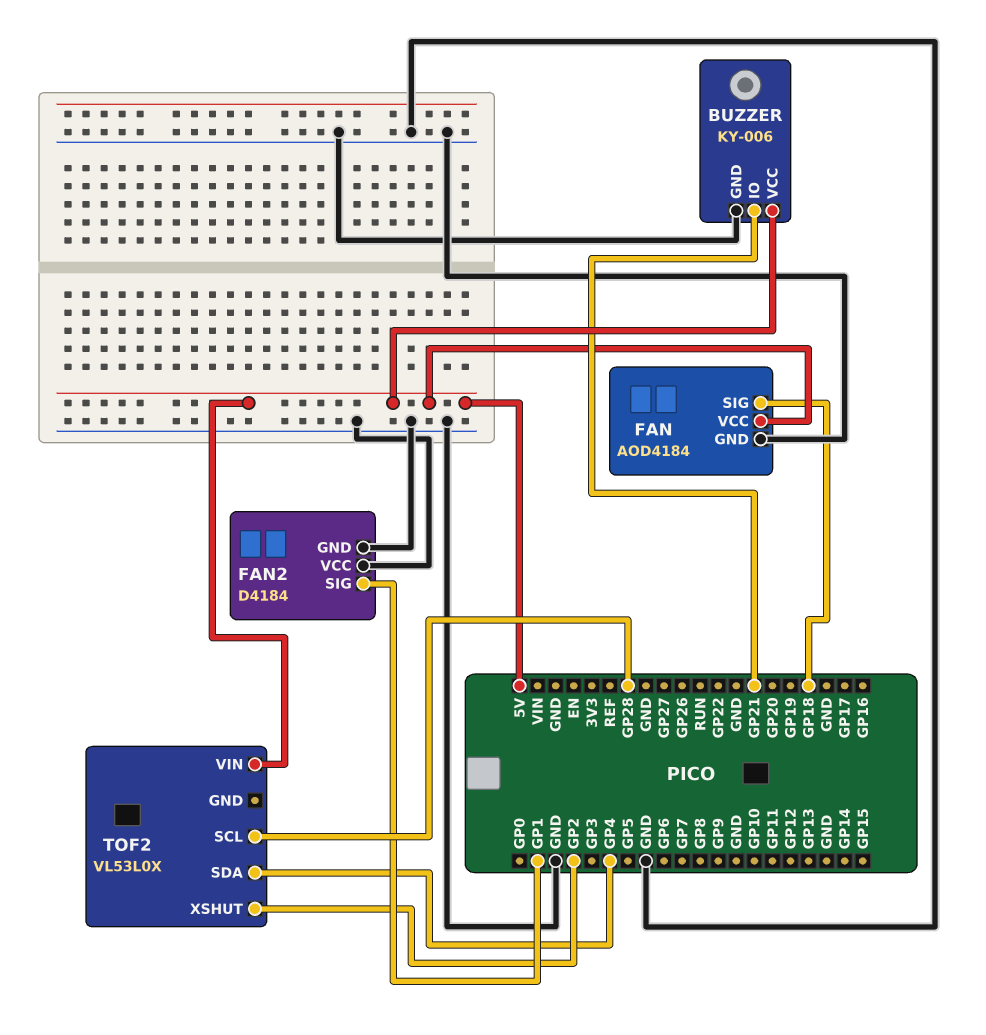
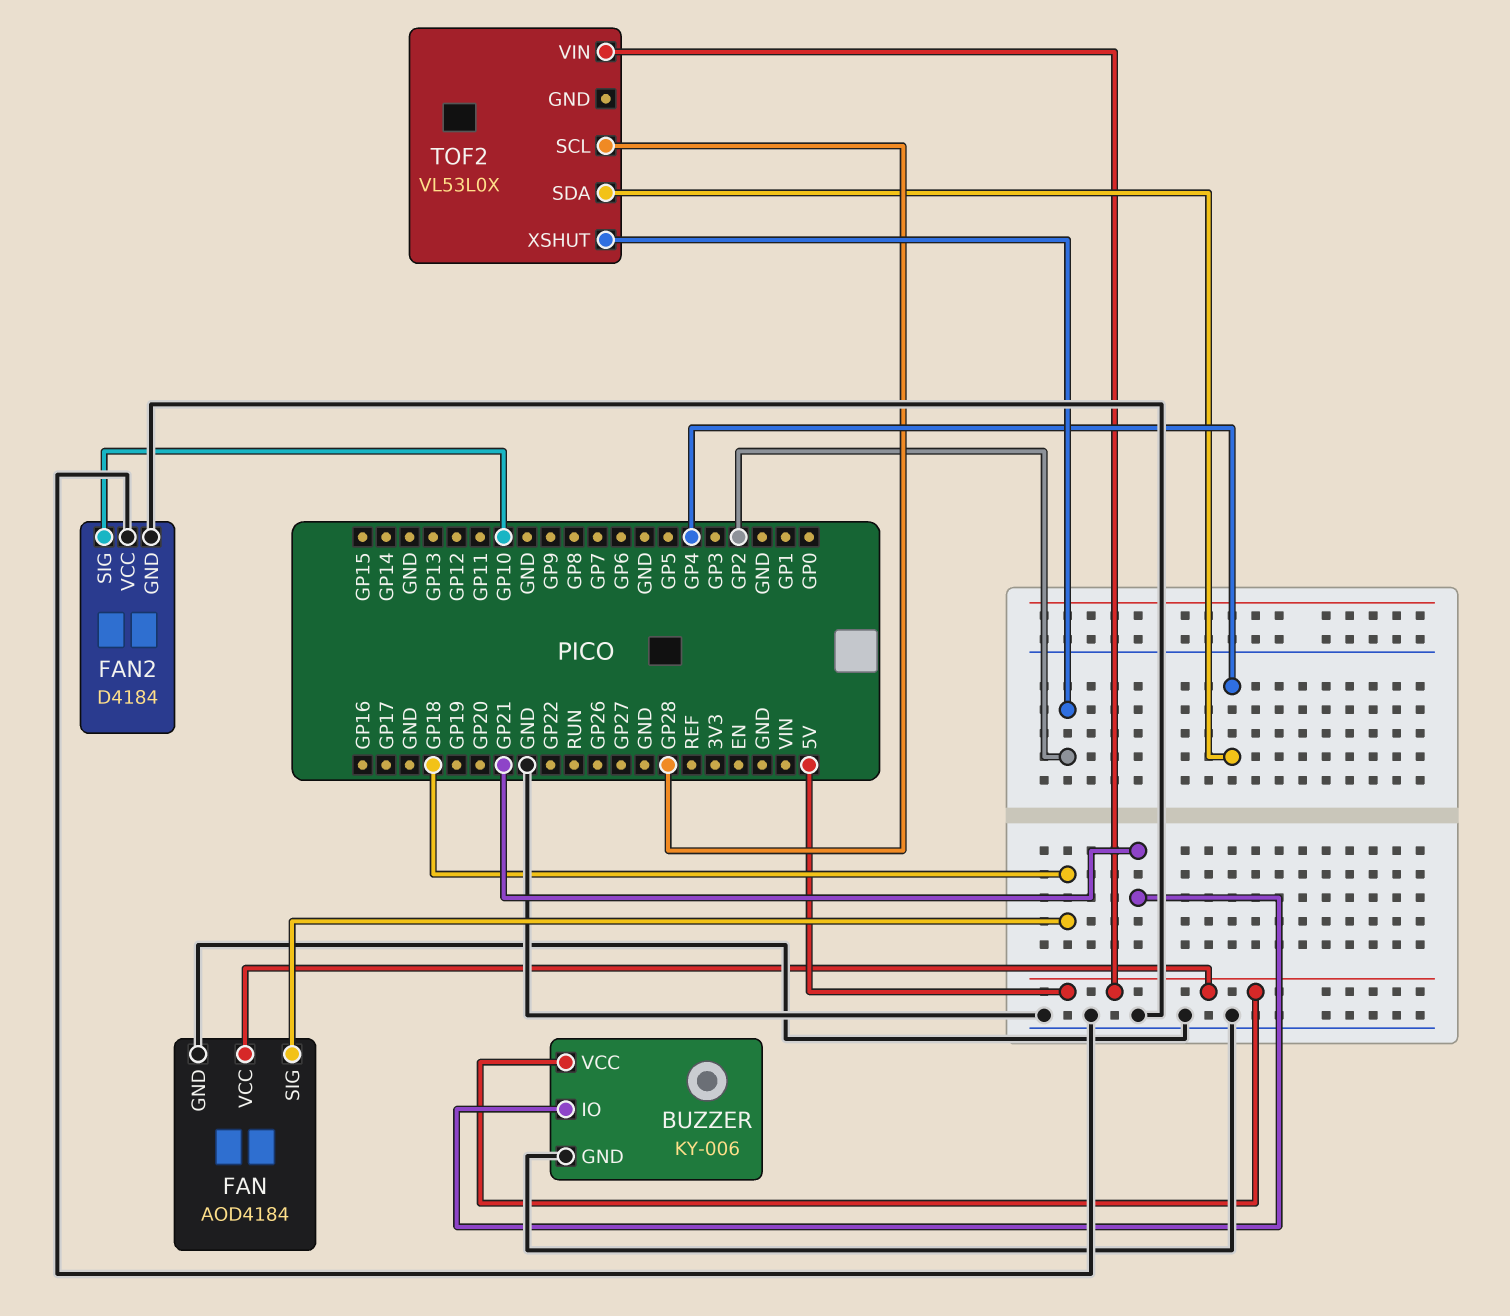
FAN2 pin SIG: GP1 -> GP10

